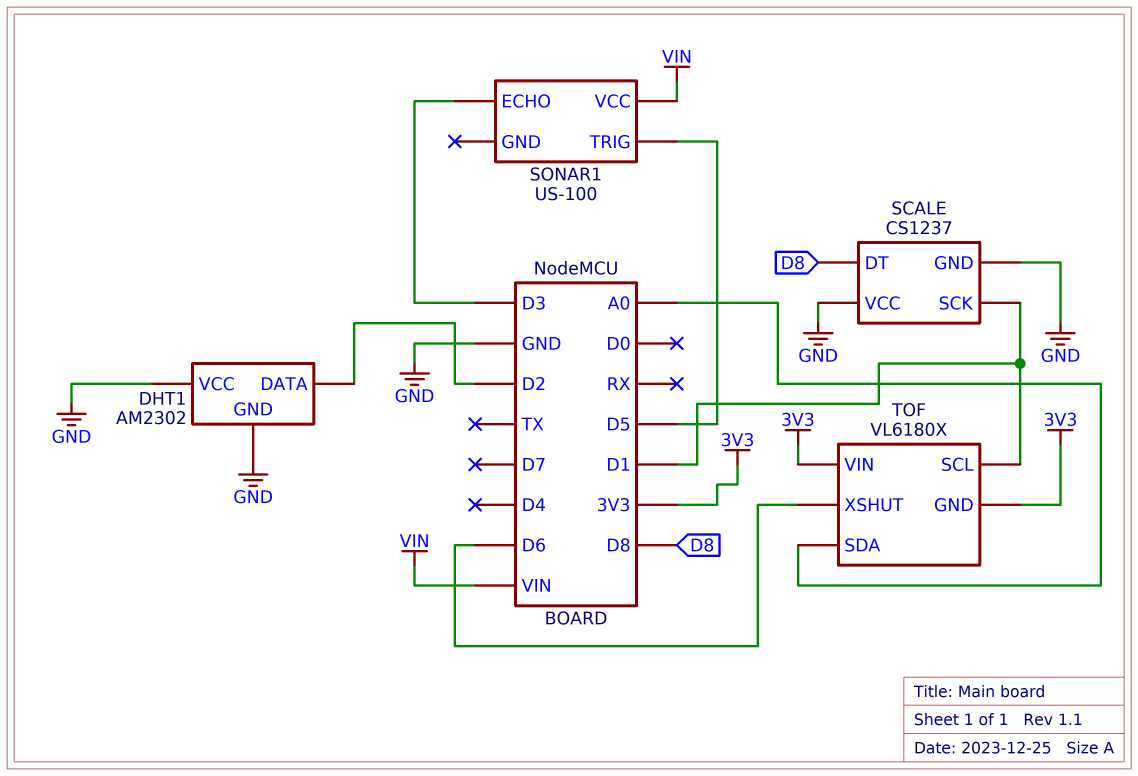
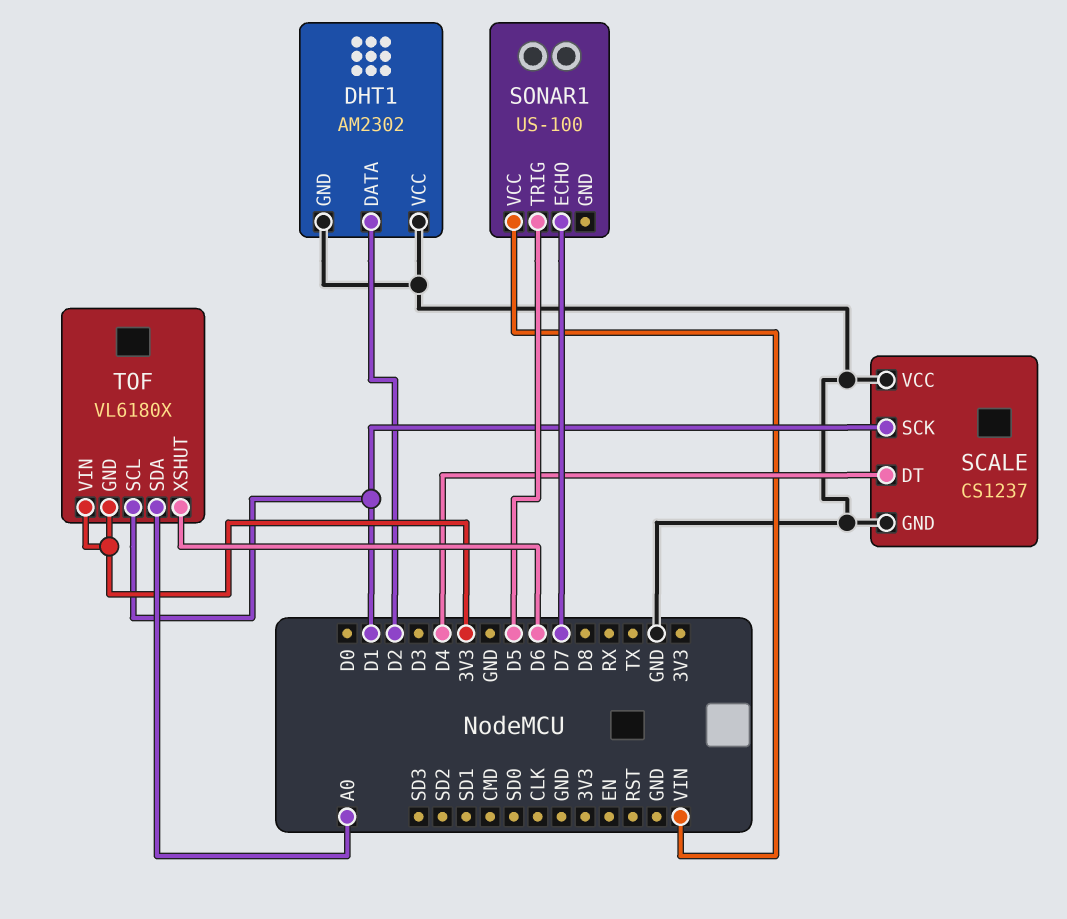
SCALE pin DT: D8 -> D4
SONAR1 pin ECHO: D3 -> D7

